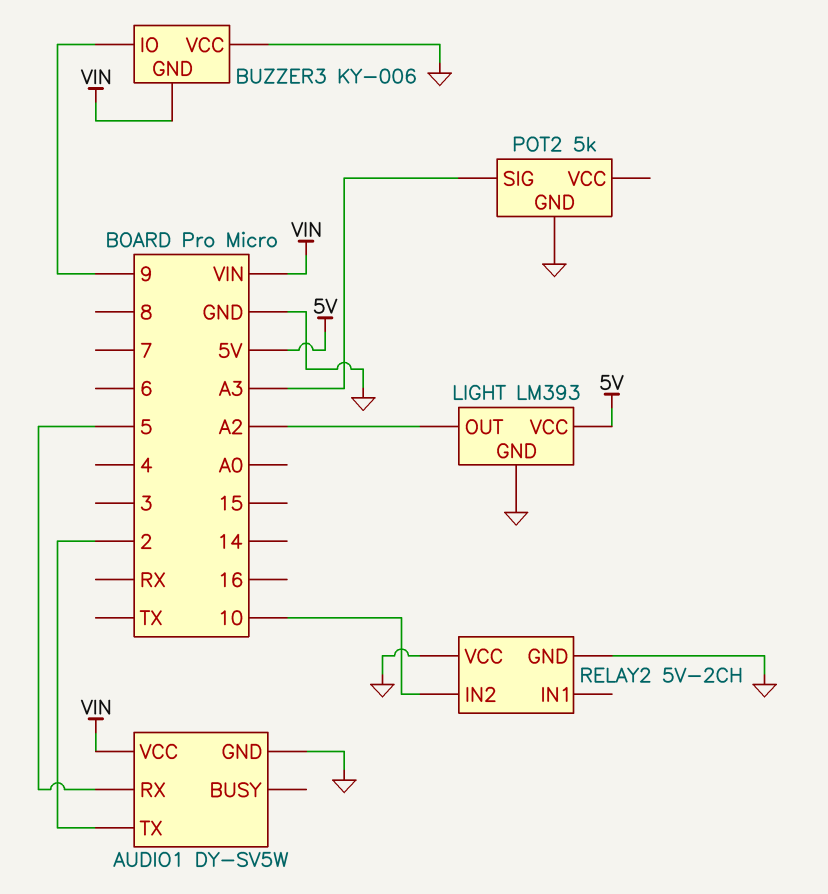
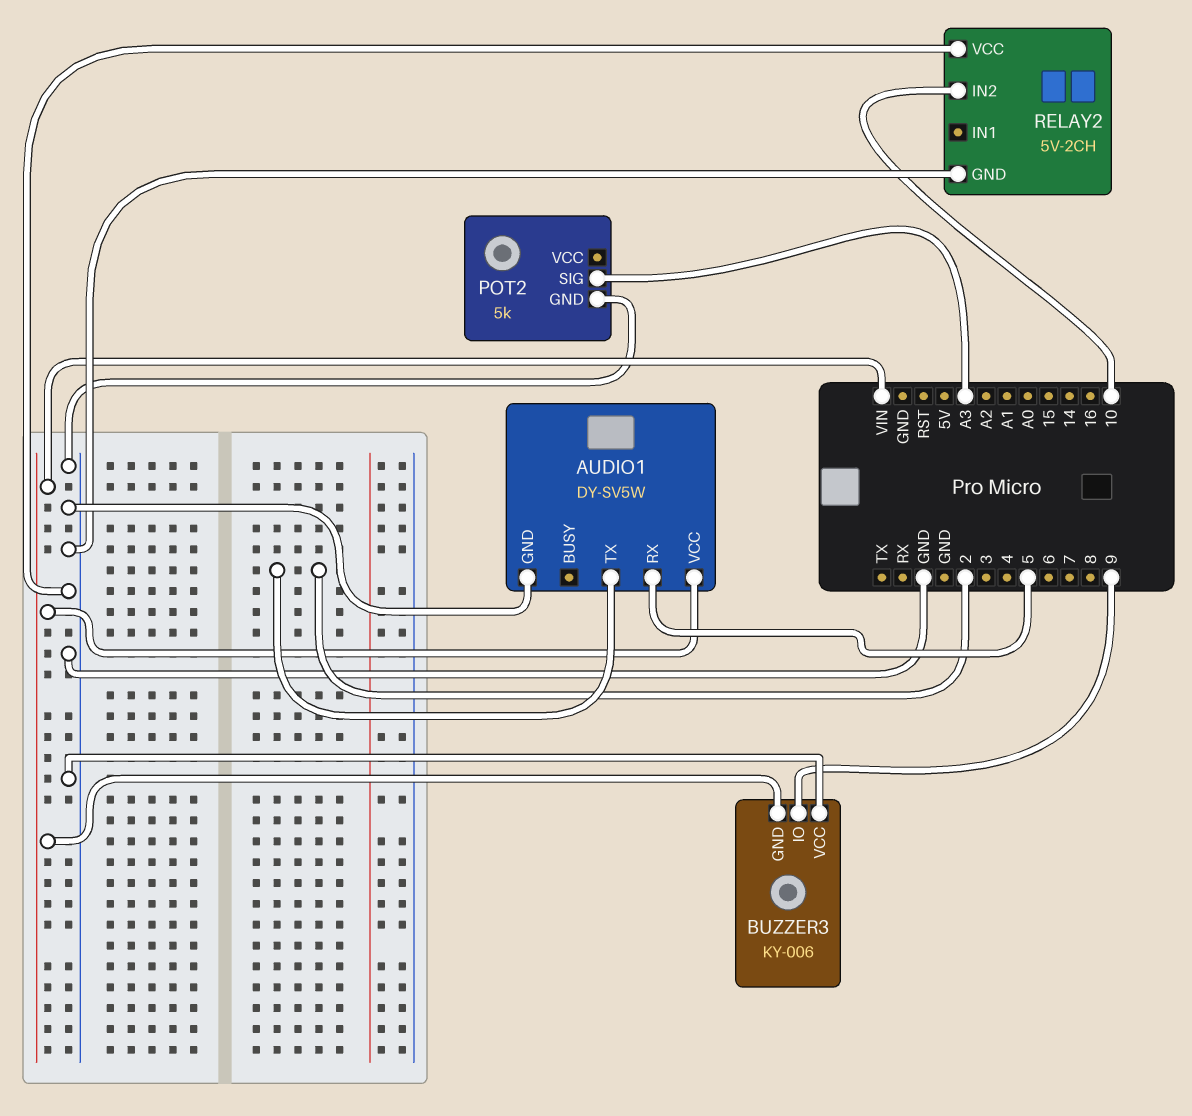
LIGHT: LM393 -> none
LIGHT pin GND: GND -> none
LIGHT pin OUT: A2 -> none
LIGHT pin VCC: 5V -> none

